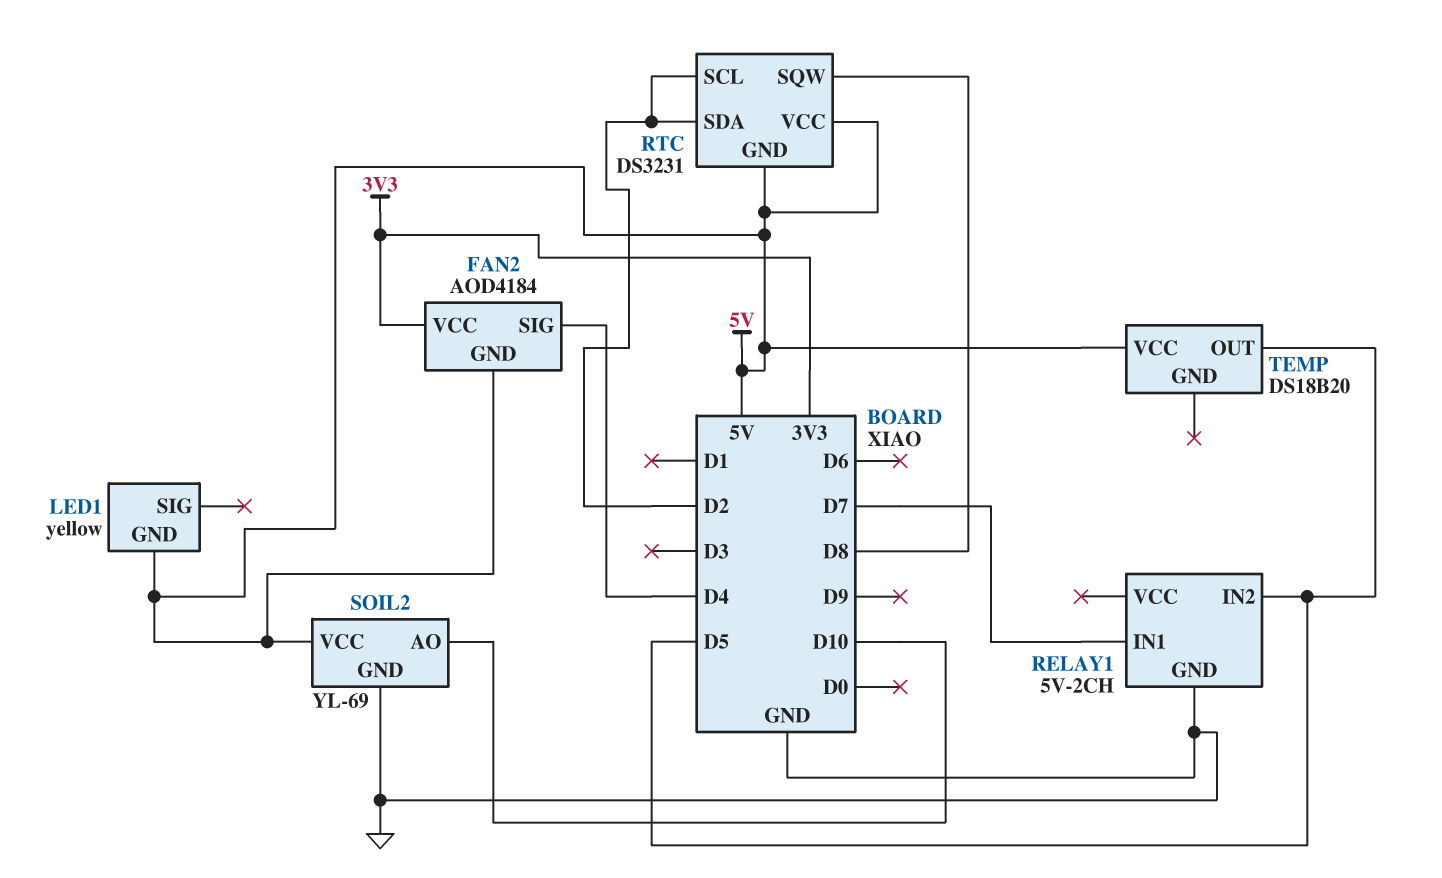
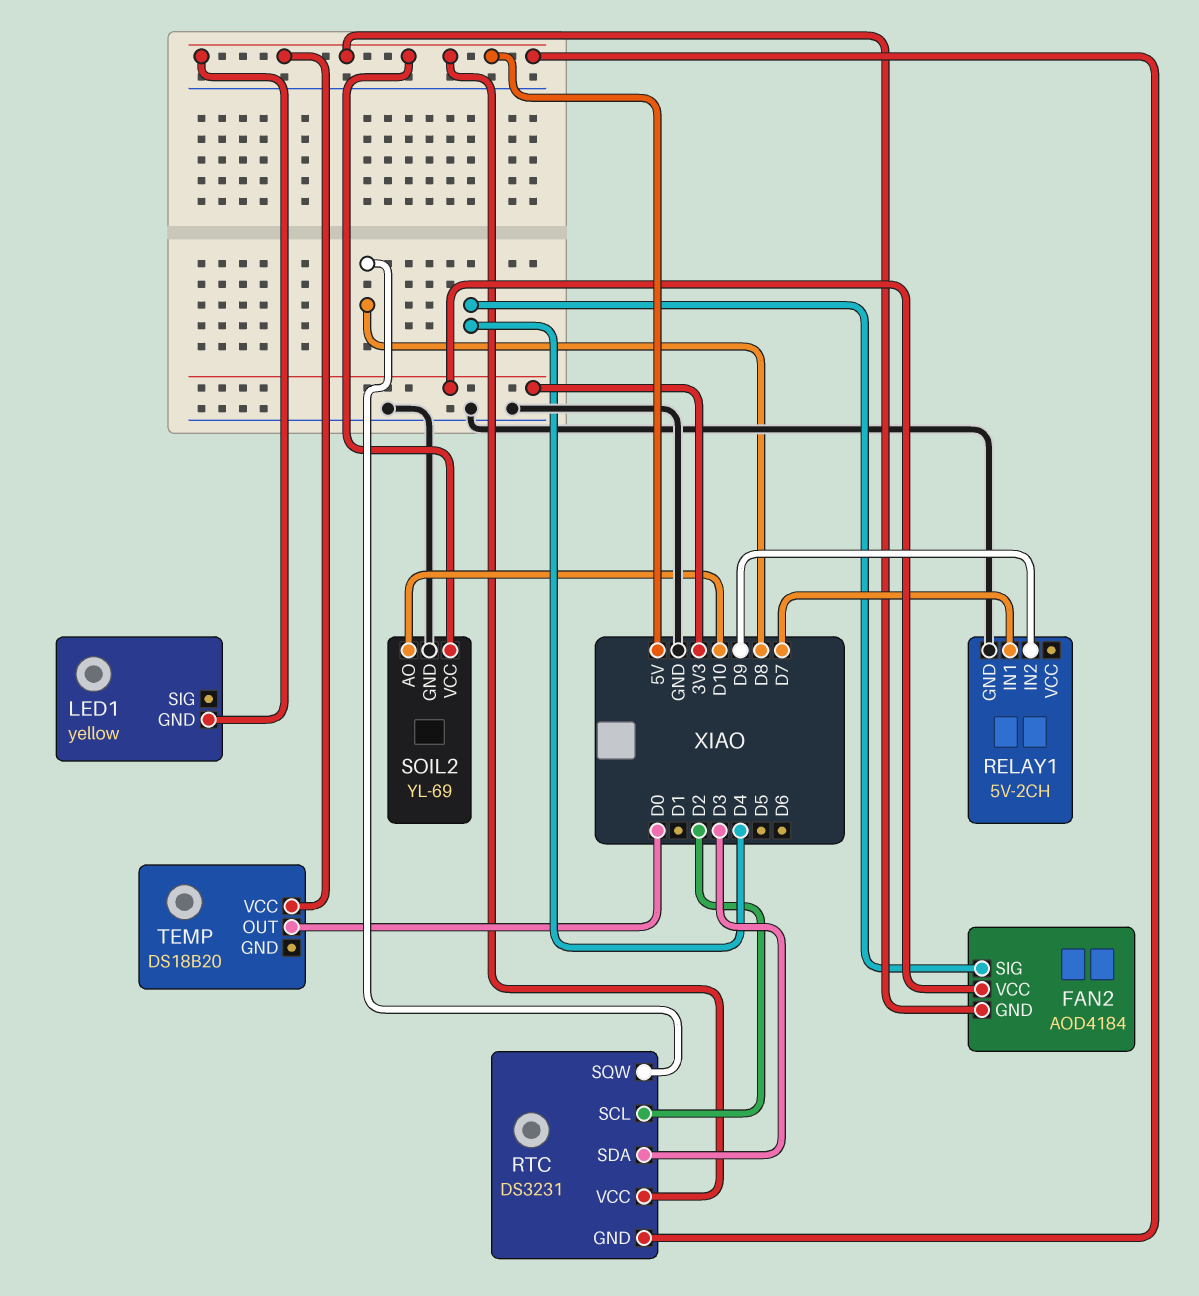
RELAY1 pin IN2: D5 -> D9
RTC pin SDA: D2 -> D3
TEMP pin OUT: D5 -> D0

